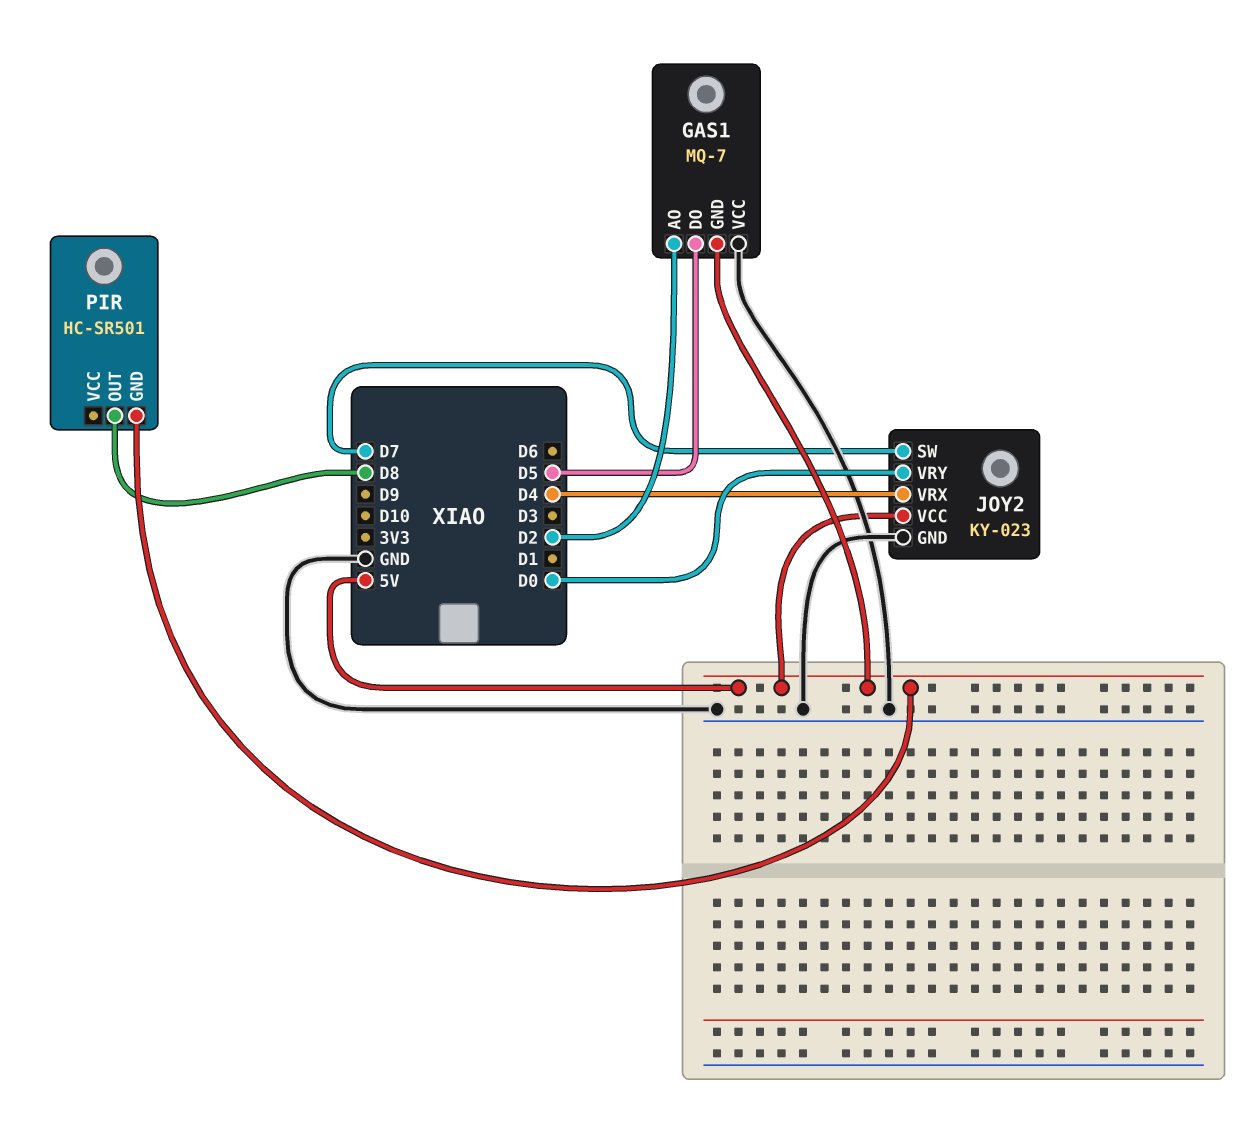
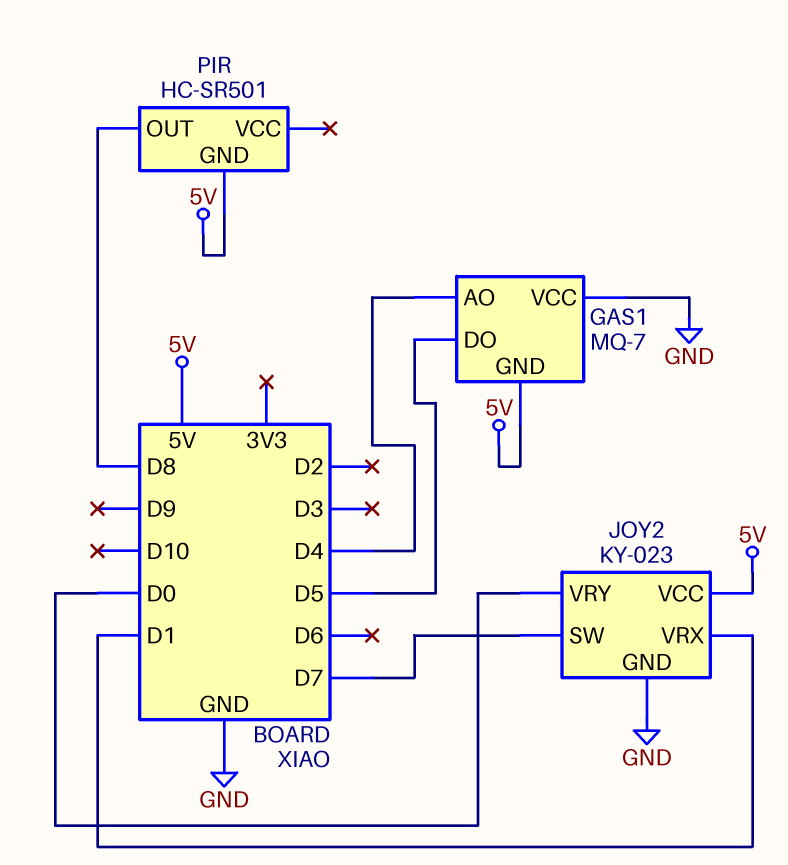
GAS1 pin AO: D2 -> D4
JOY2 pin VRX: D4 -> D1

